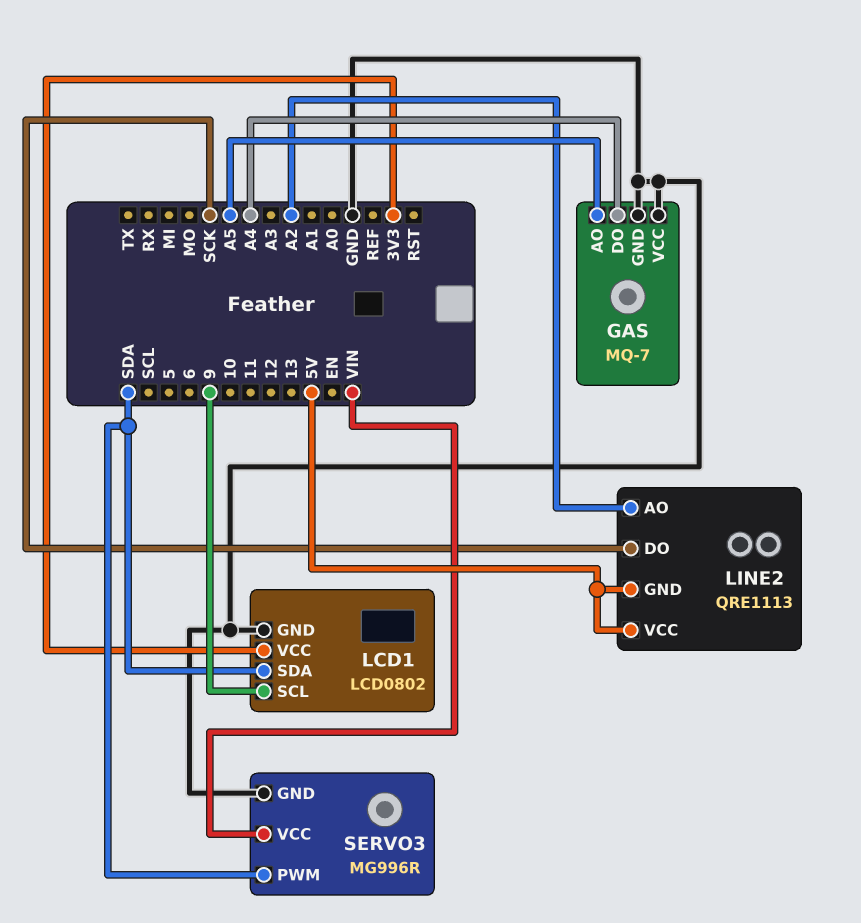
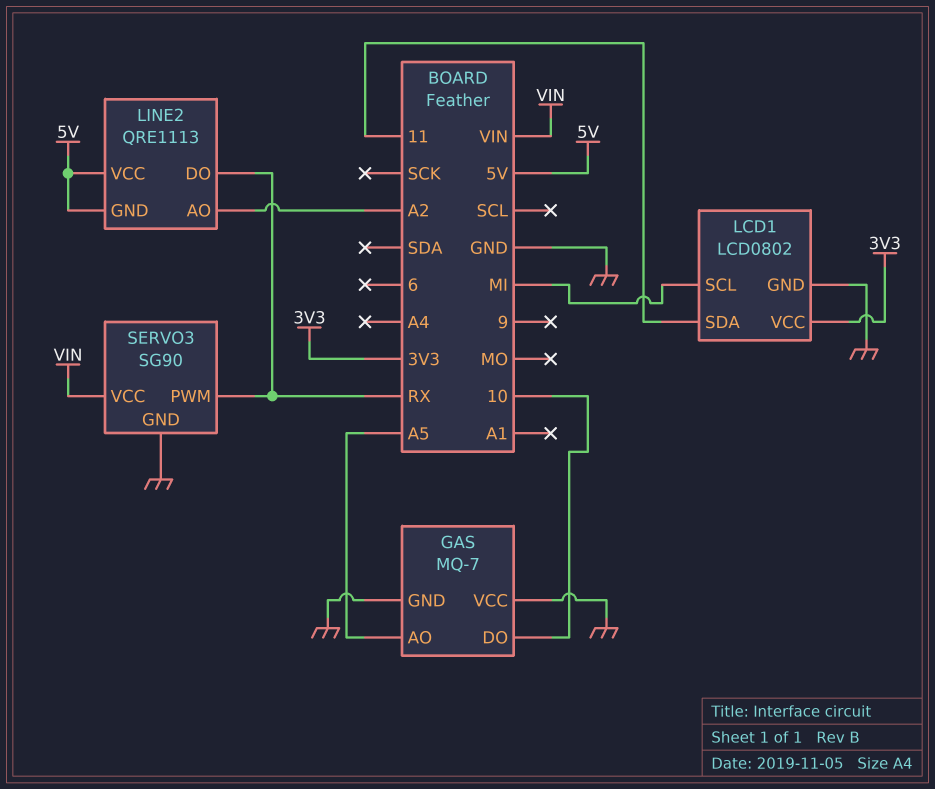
GAS pin DO: A4 -> 10
LCD1 pin SCL: 9 -> MI
LCD1 pin SDA: SDA -> 11
LINE2 pin DO: SCK -> RX
SERVO3: MG996R -> SG90
SERVO3 pin PWM: SDA -> RX

